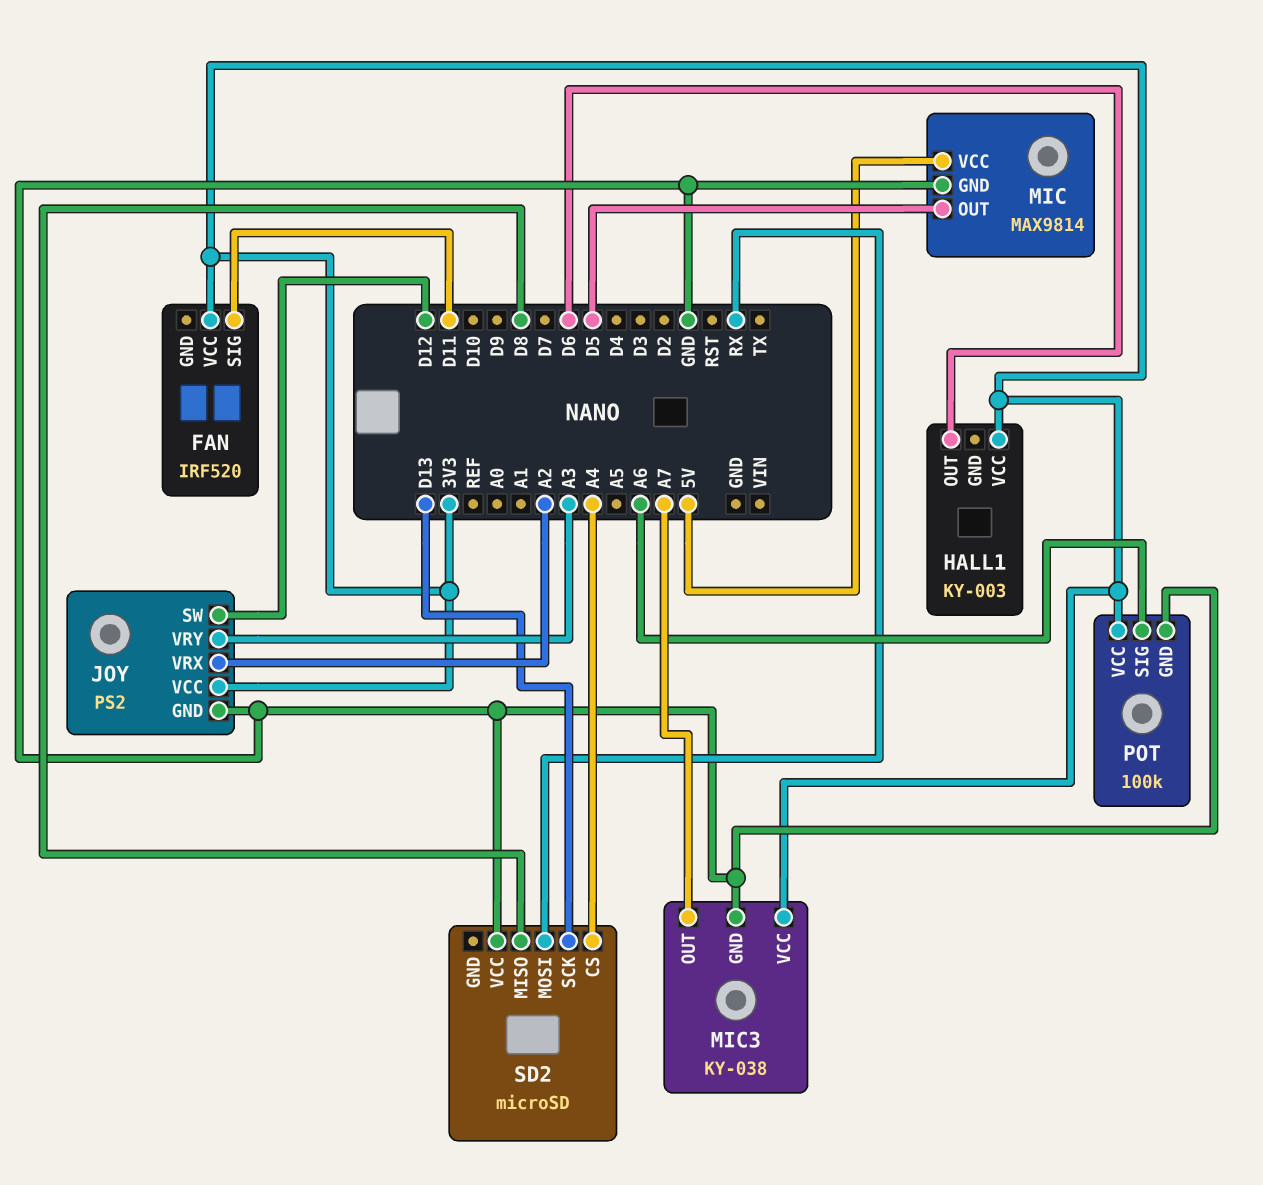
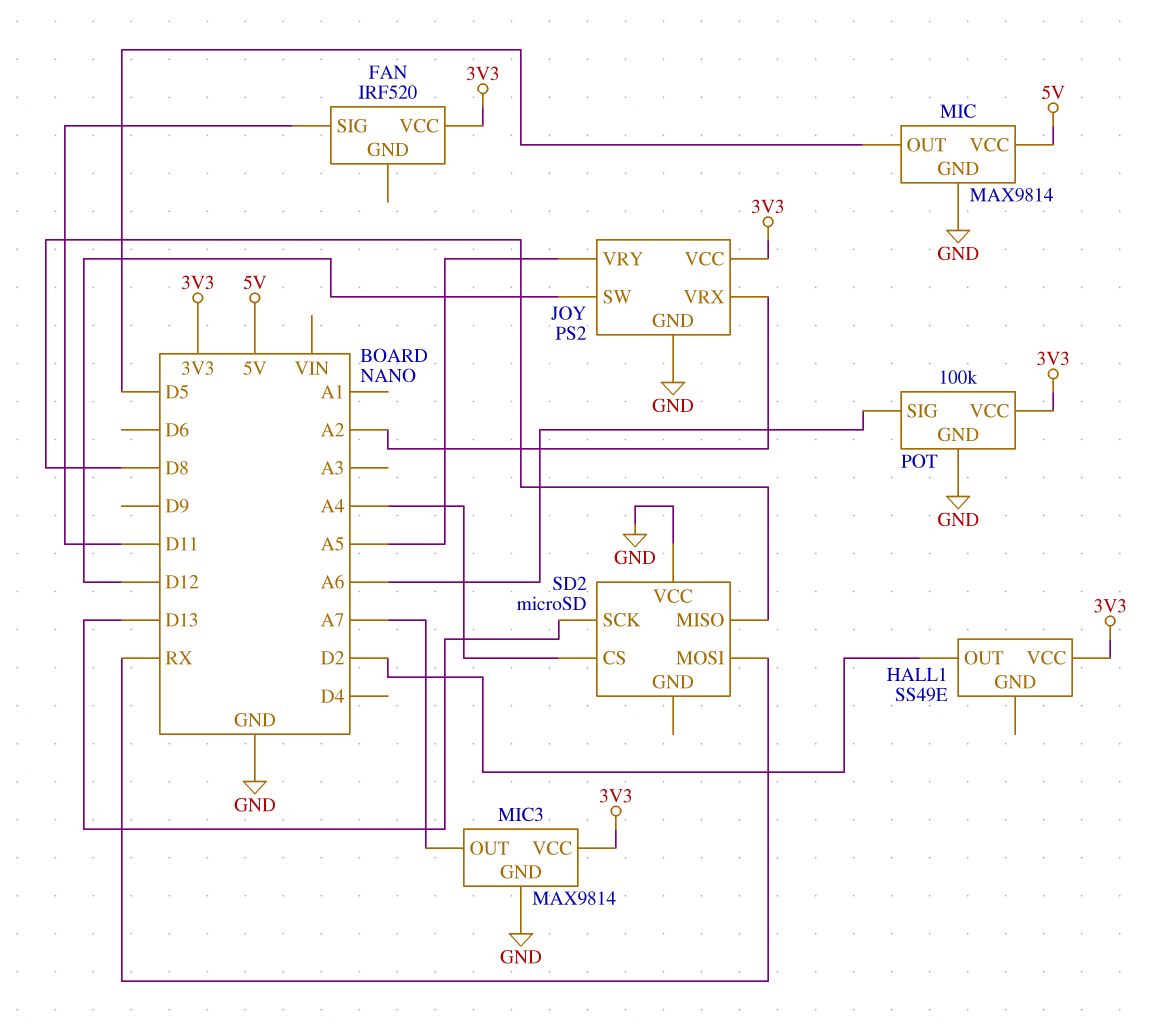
HALL1: KY-003 -> SS49E
HALL1 pin OUT: D6 -> D2
JOY pin VRY: A3 -> A5
MIC3: KY-038 -> MAX9814

